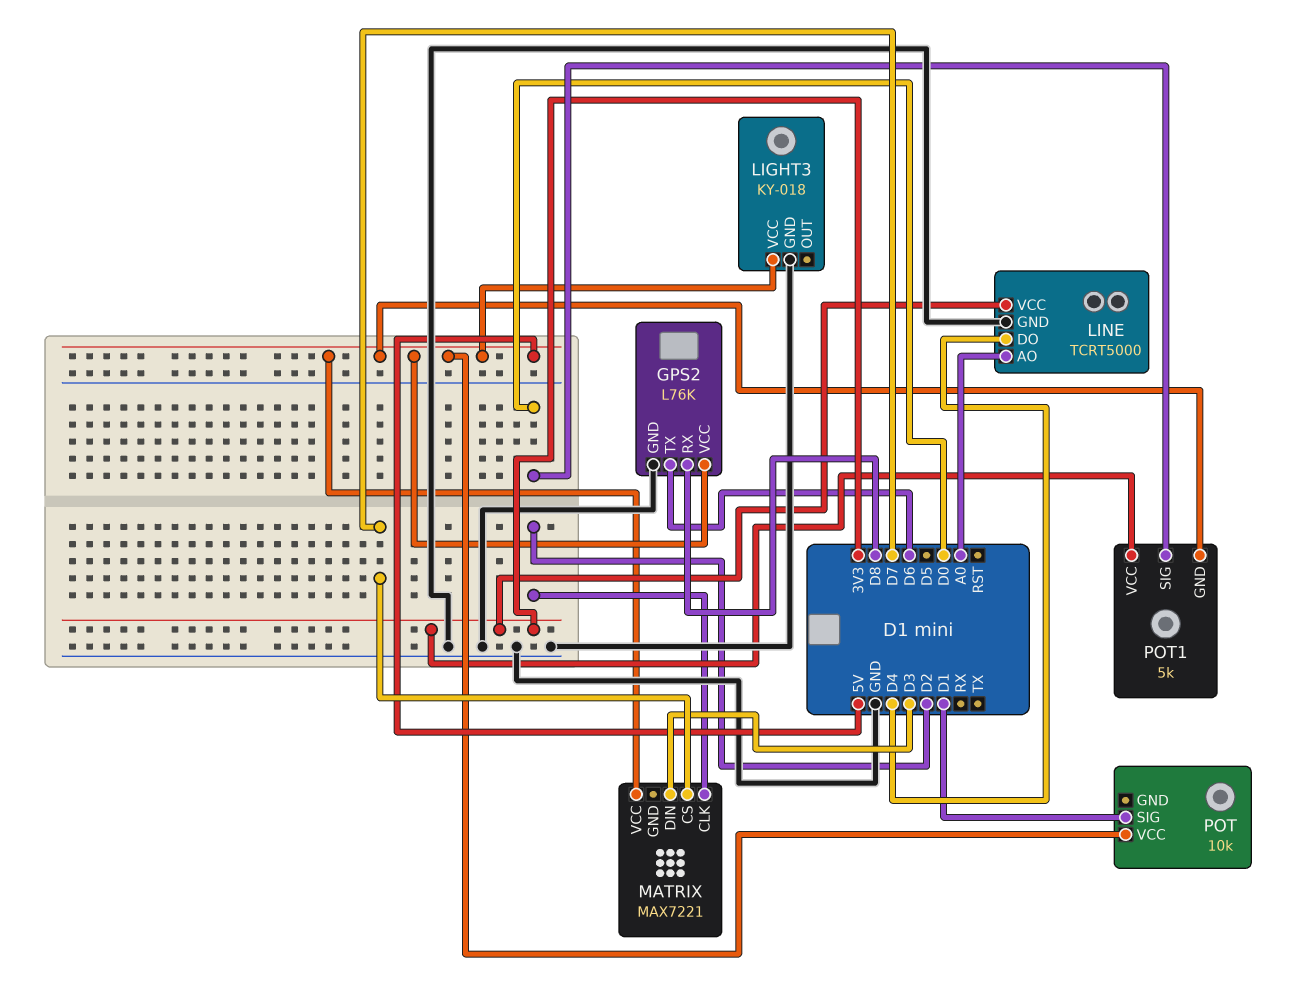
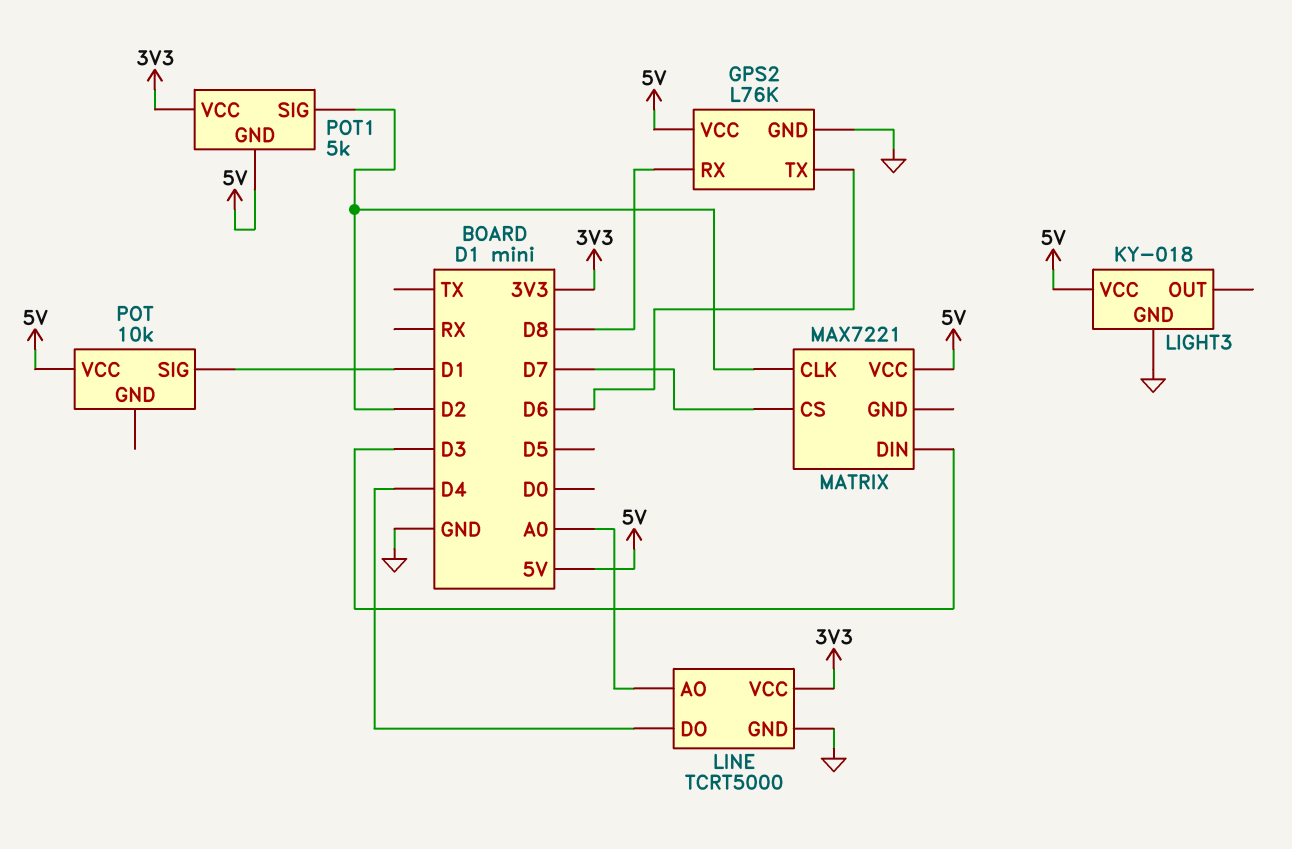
POT1 pin SIG: D0 -> D2

